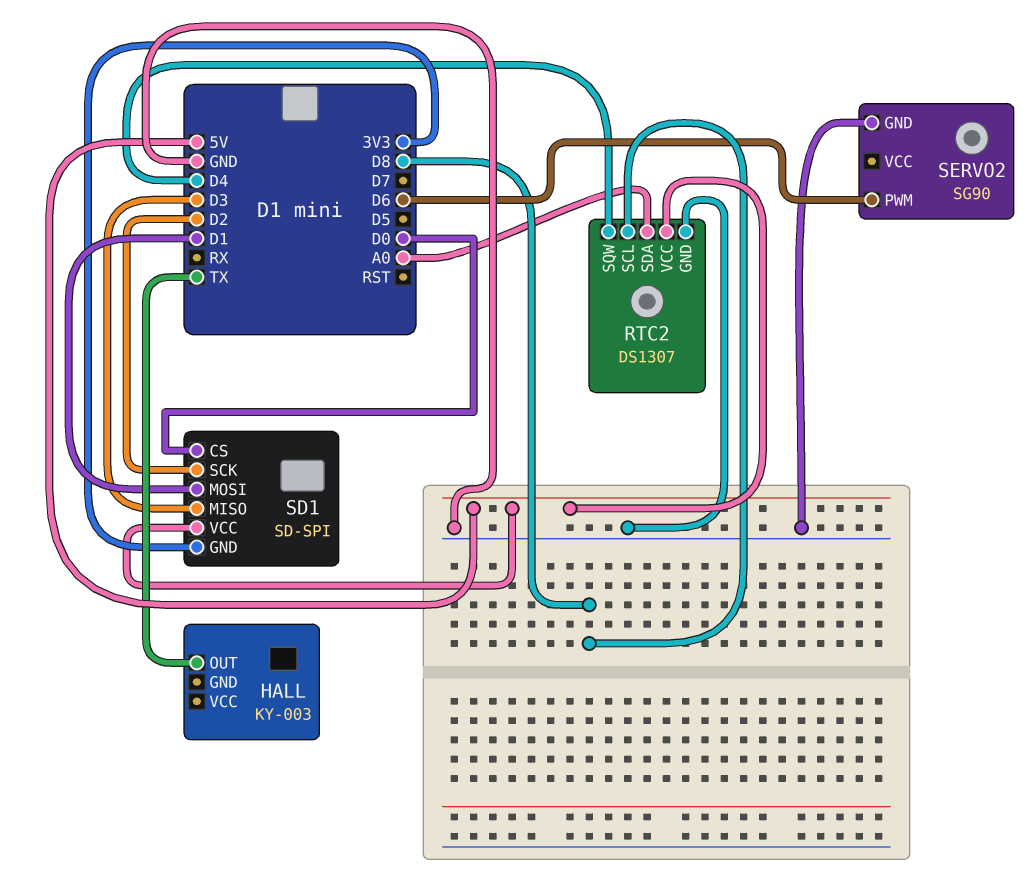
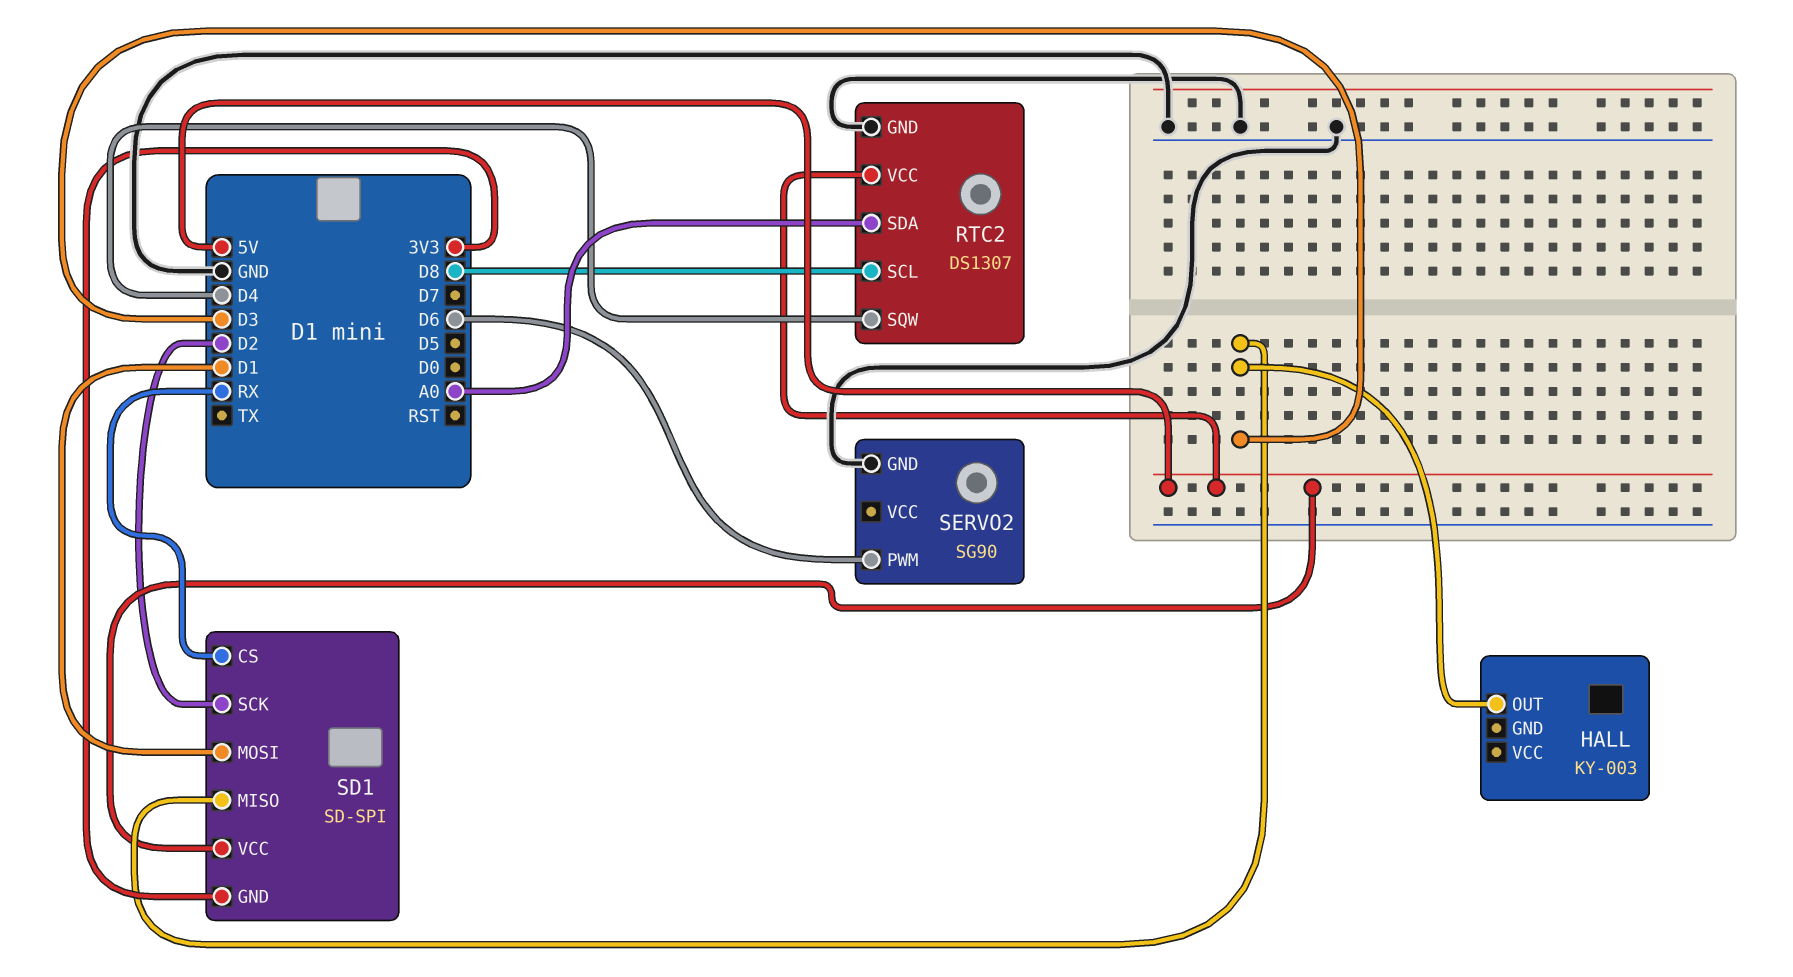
HALL pin OUT: TX -> D3
SD1 pin CS: D0 -> RX

